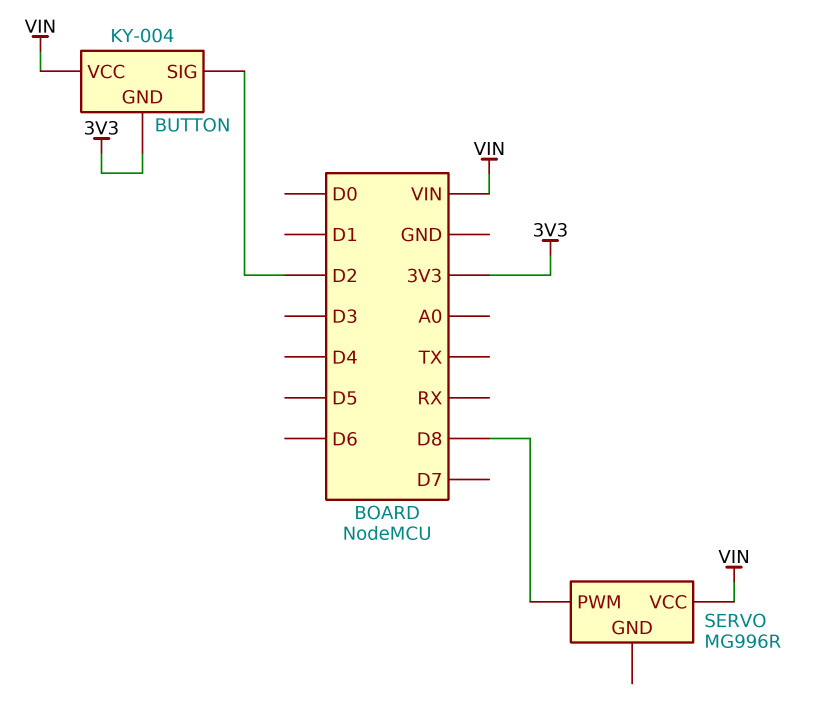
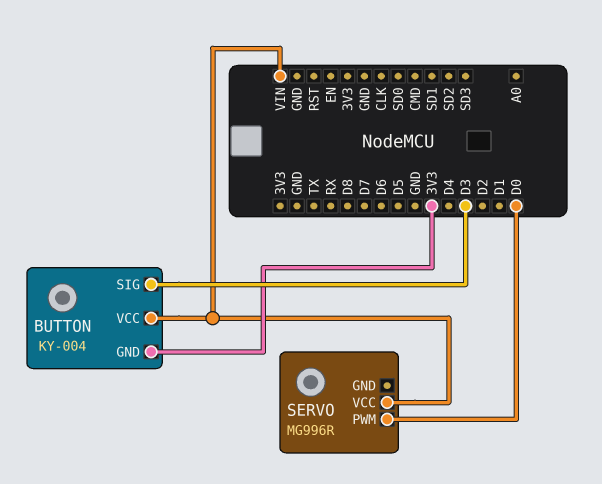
BUTTON pin SIG: D2 -> D3
SERVO pin PWM: D8 -> D0

